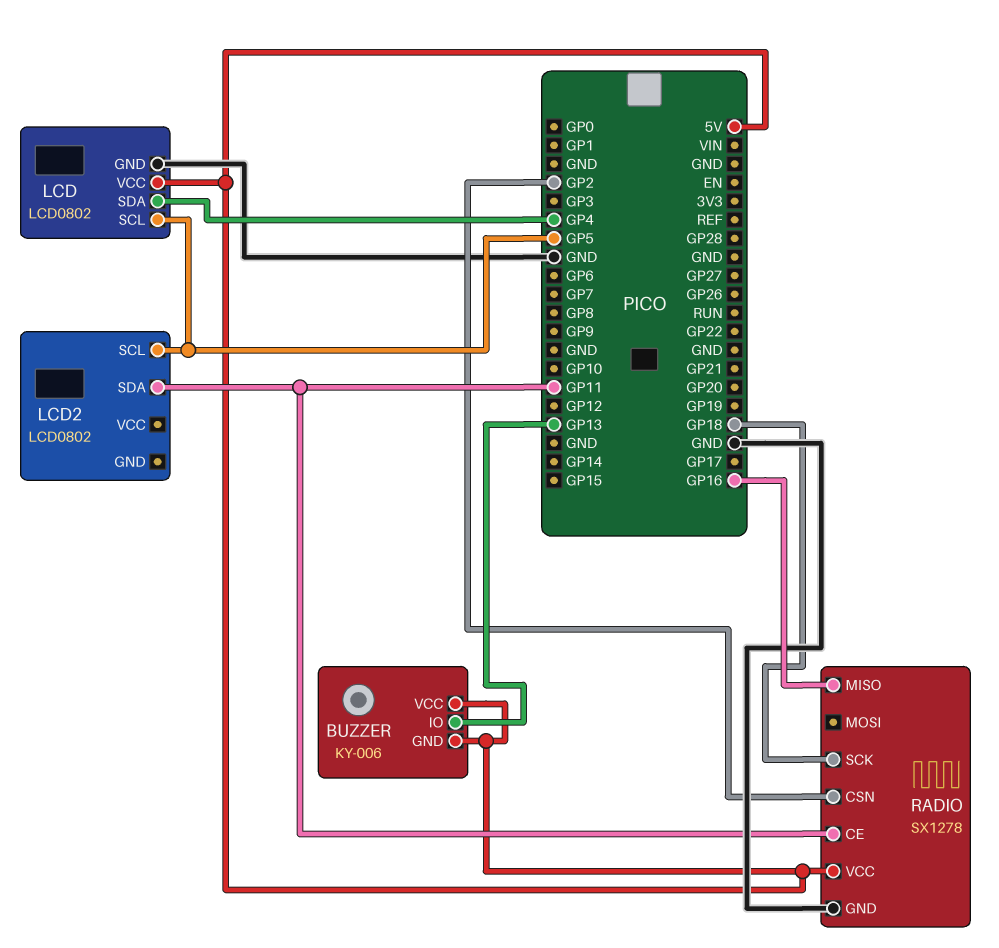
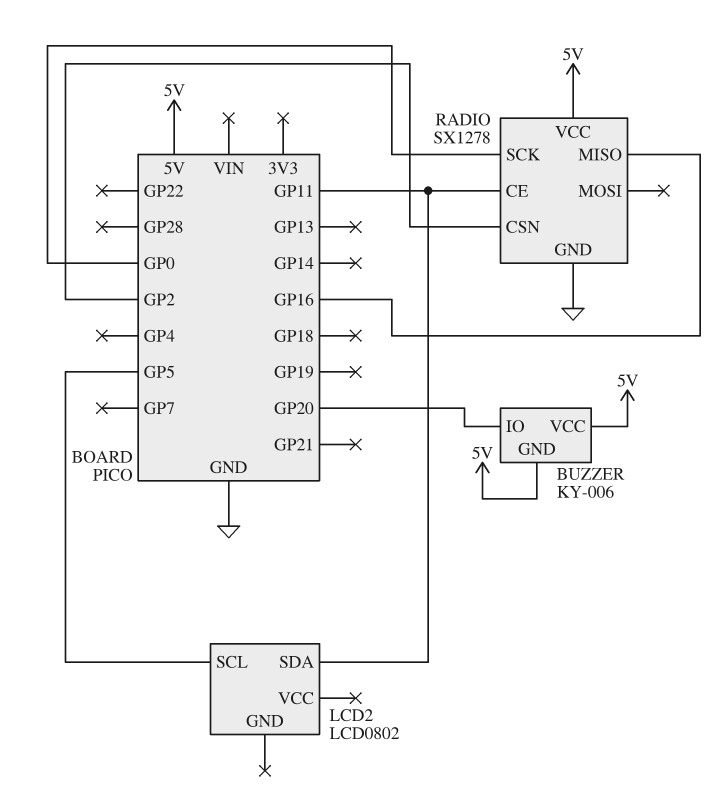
BUZZER pin IO: GP13 -> GP20
LCD: LCD0802 -> none
LCD pin GND: GND -> none
LCD pin SCL: GP5 -> none
LCD pin SDA: GP4 -> none
LCD pin VCC: 5V -> none
RADIO pin SCK: GP18 -> GP0

